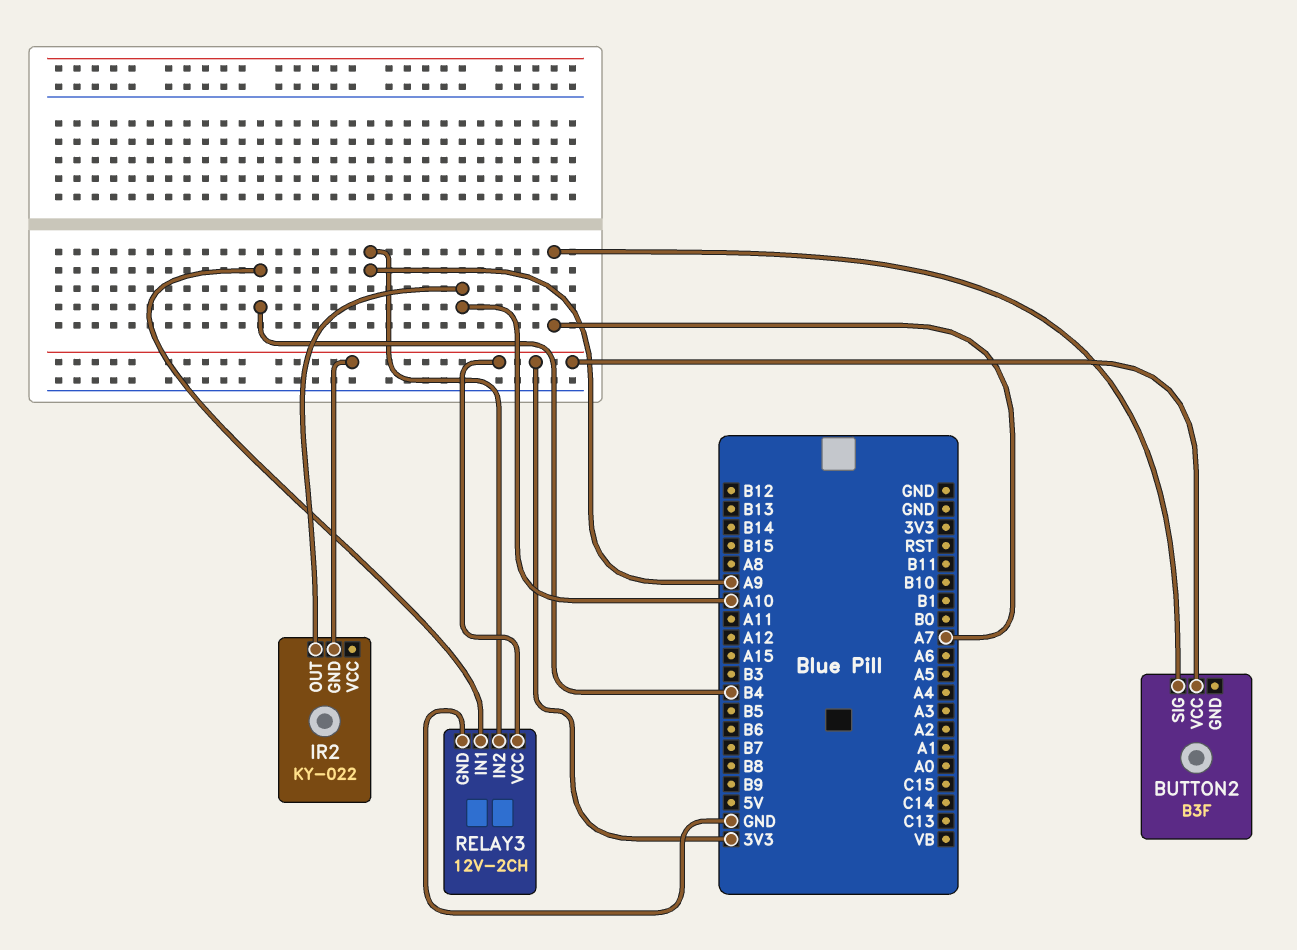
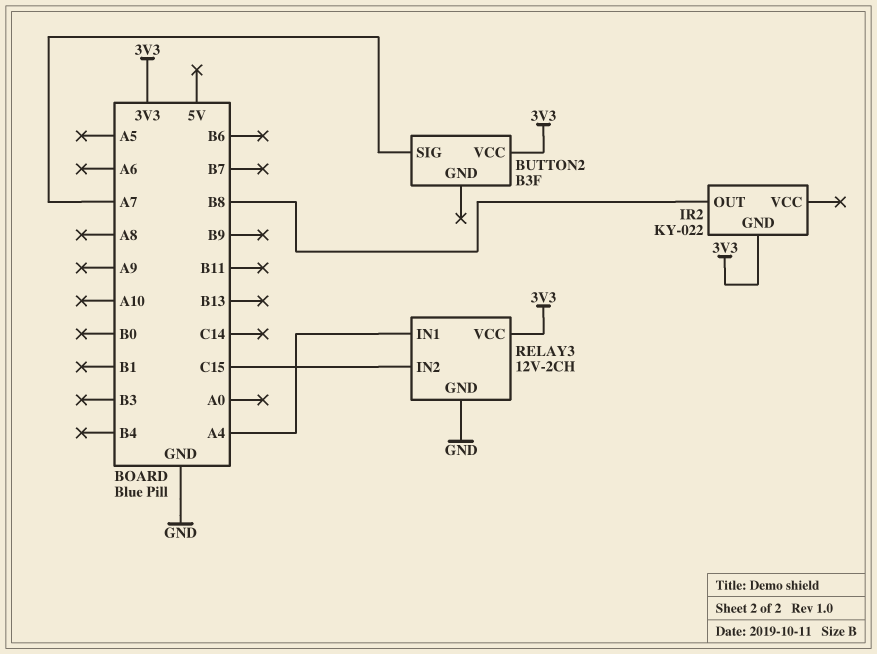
IR2 pin OUT: A10 -> B8
RELAY3 pin IN1: B4 -> A4
RELAY3 pin IN2: A9 -> C15

